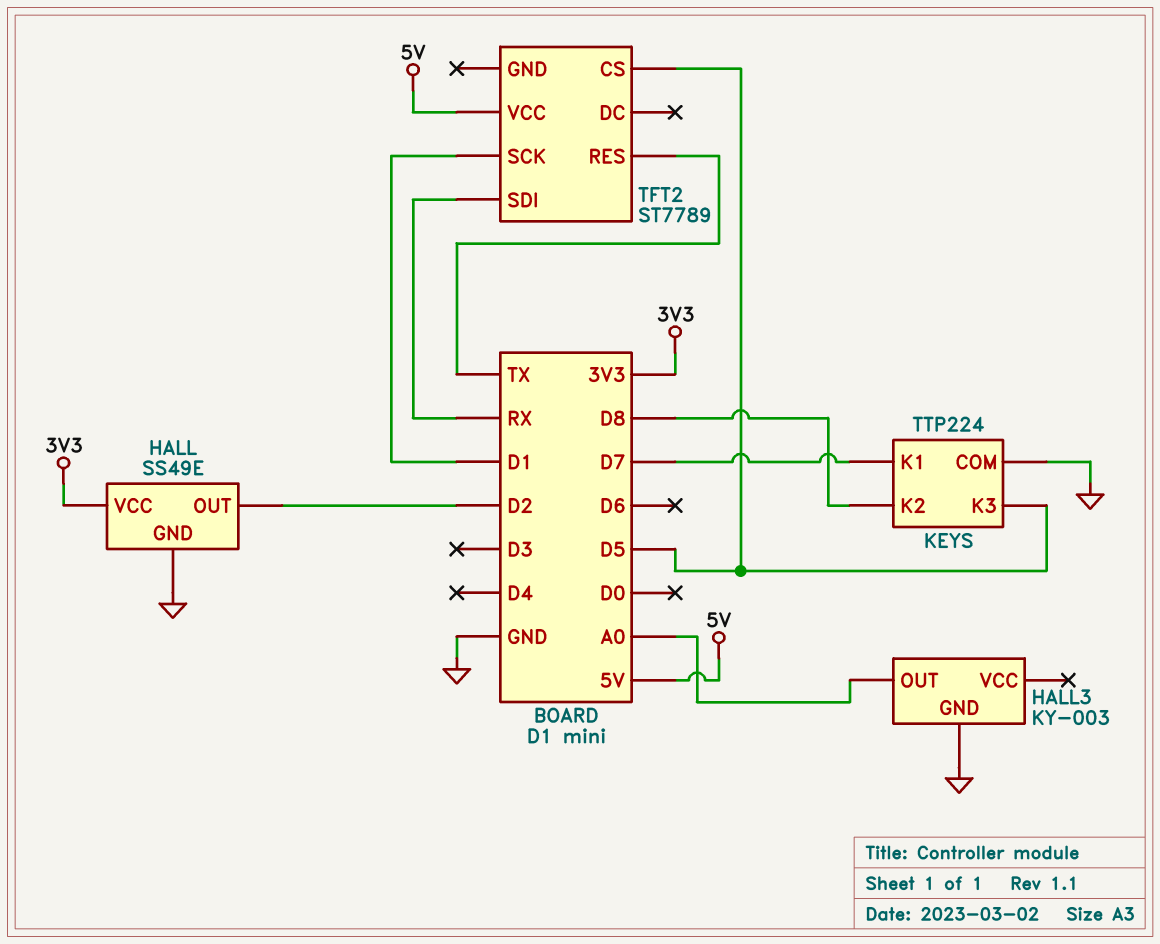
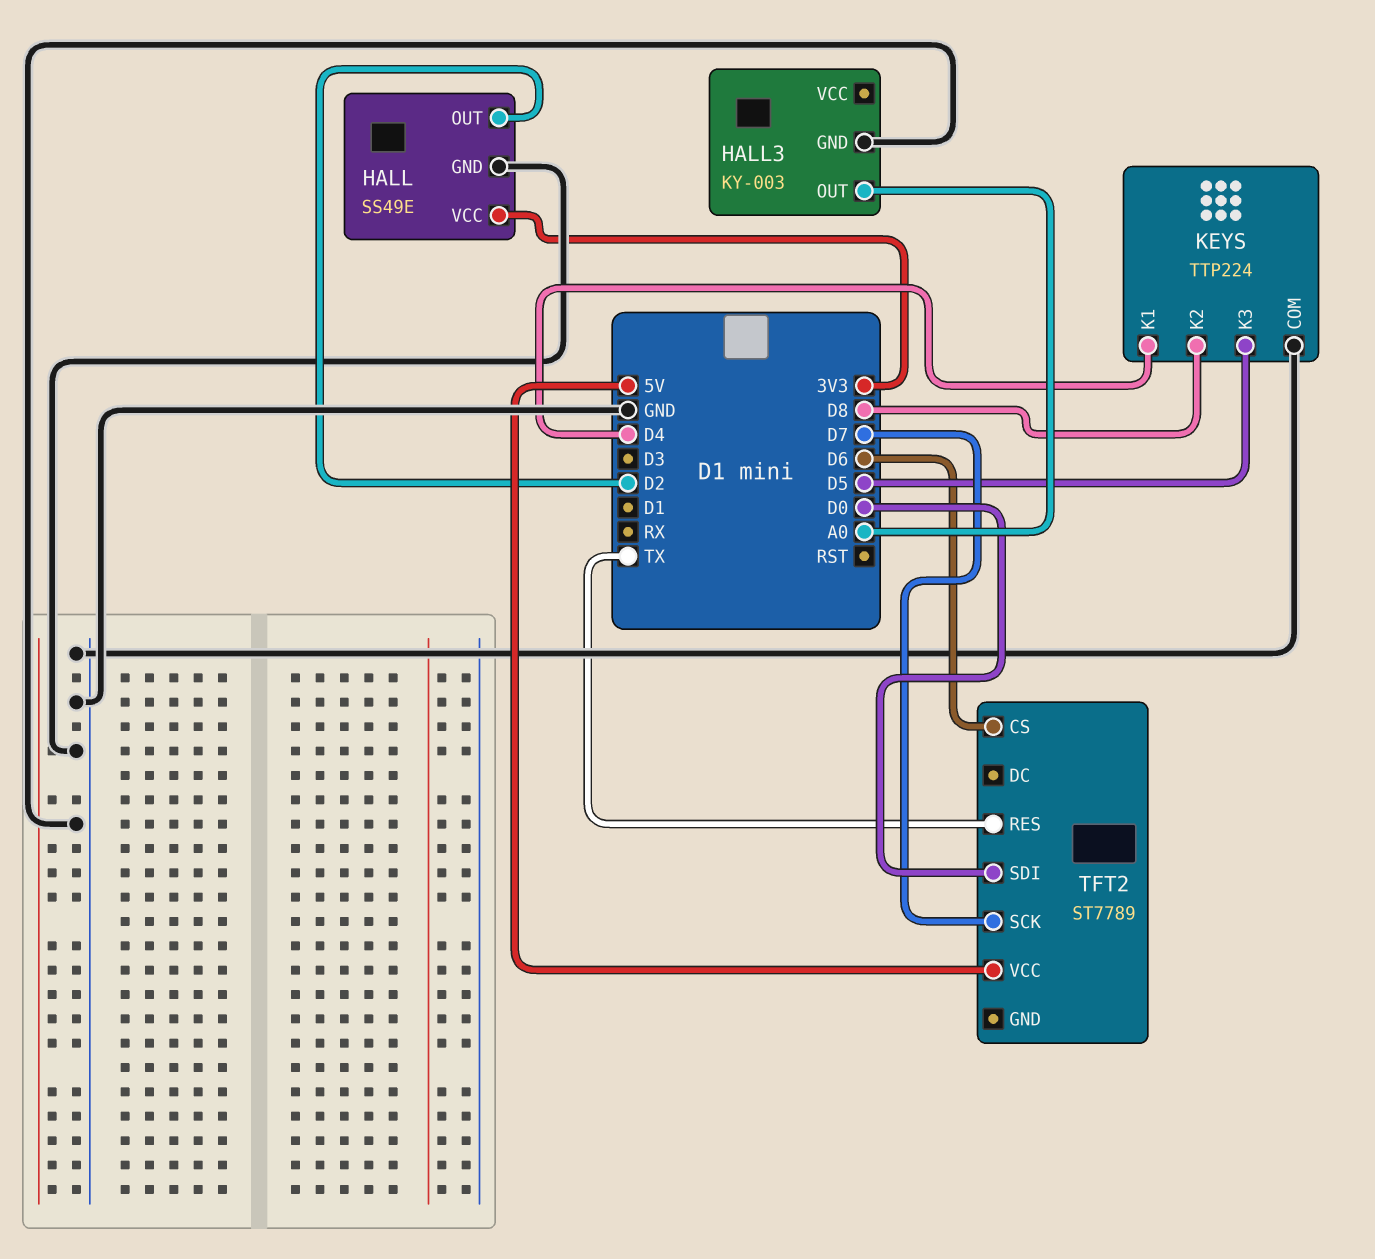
KEYS pin K1: D7 -> D4
TFT2 pin CS: D5 -> D6
TFT2 pin SCK: D1 -> D7
TFT2 pin SDI: RX -> D0

